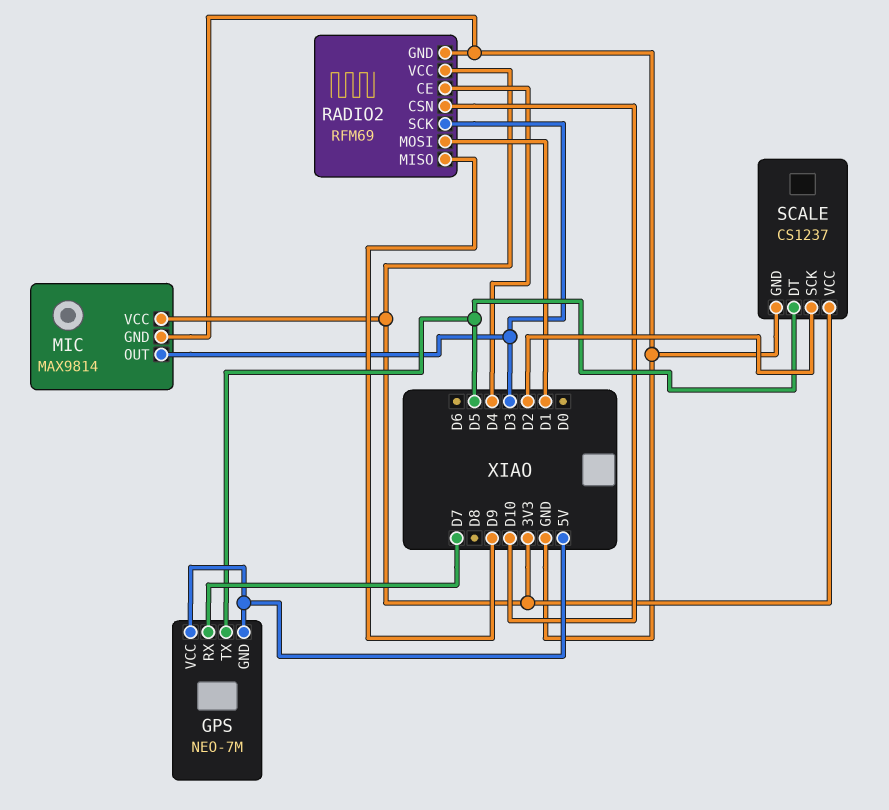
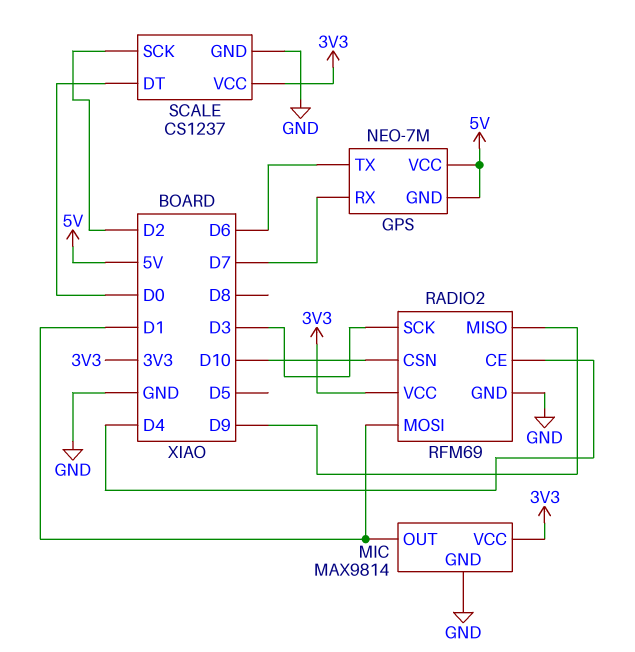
GPS pin TX: D5 -> D6
MIC pin OUT: D3 -> D1
SCALE pin DT: D5 -> D0

